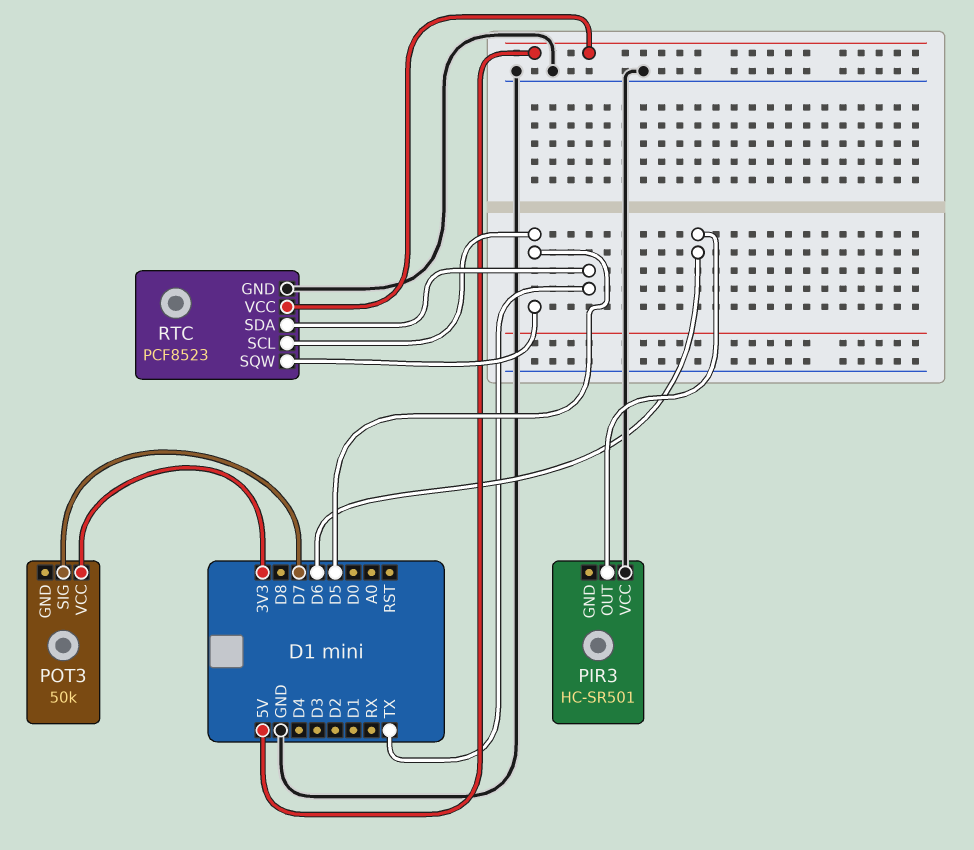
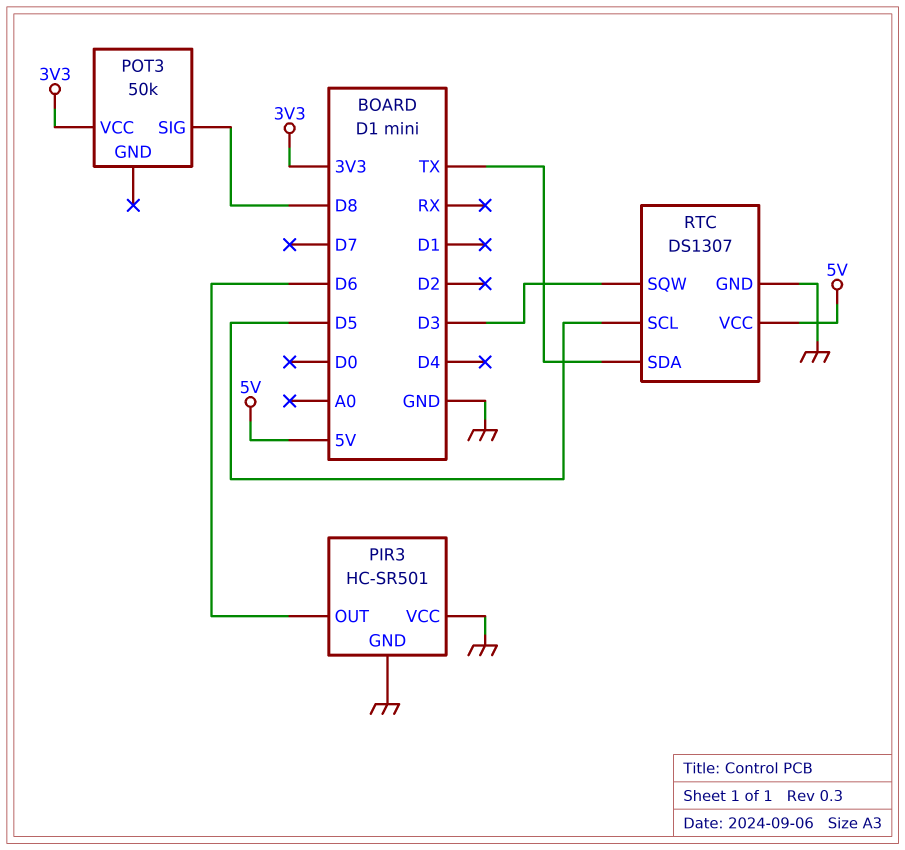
PIR3 pin GND: none -> GND
POT3 pin SIG: D7 -> D8
RTC: PCF8523 -> DS1307
RTC pin SQW: D5 -> D3

